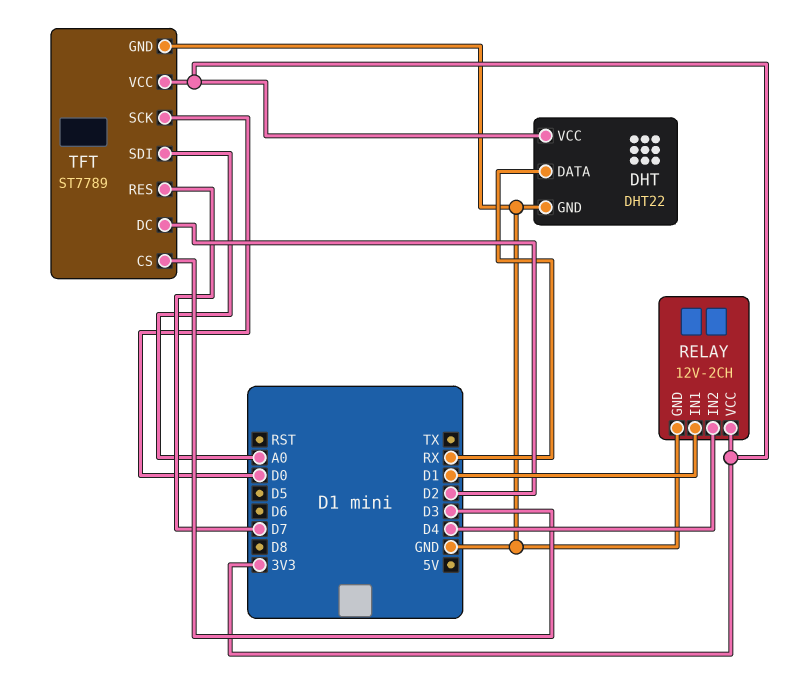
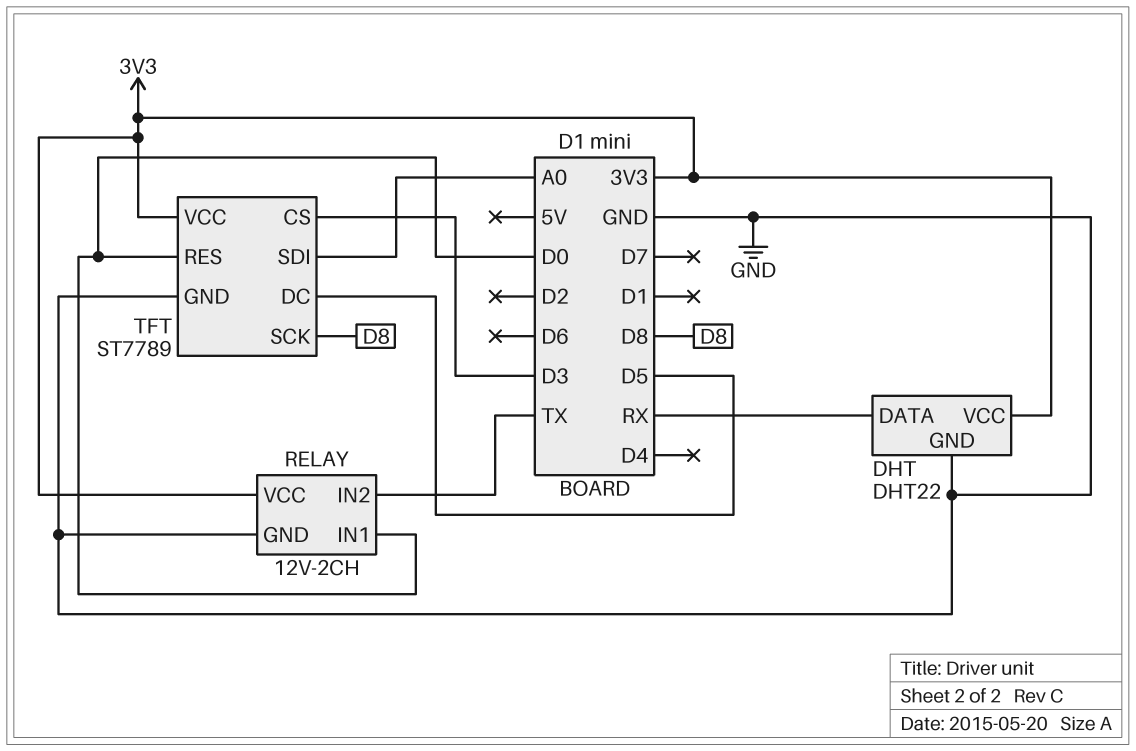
RELAY pin IN1: D1 -> D0
RELAY pin IN2: D4 -> TX
TFT pin DC: D2 -> D5
TFT pin RES: D7 -> D0
TFT pin SCK: D0 -> D8

